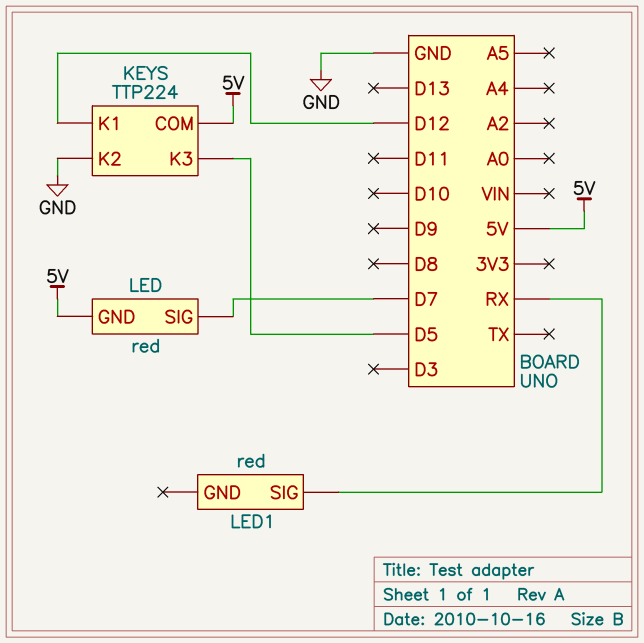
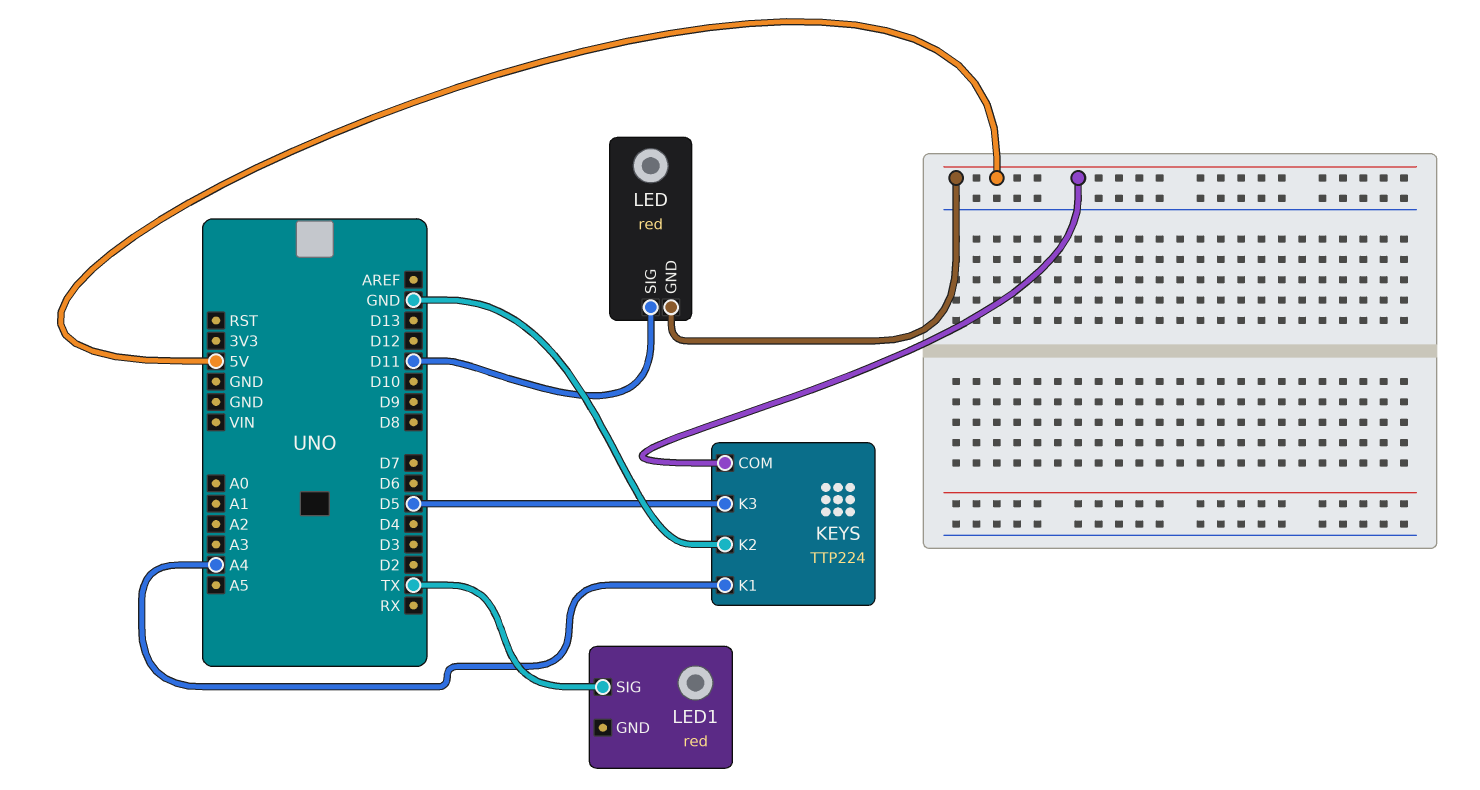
KEYS pin K1: D12 -> A4
LED pin SIG: D7 -> D11
LED1 pin SIG: RX -> TX

